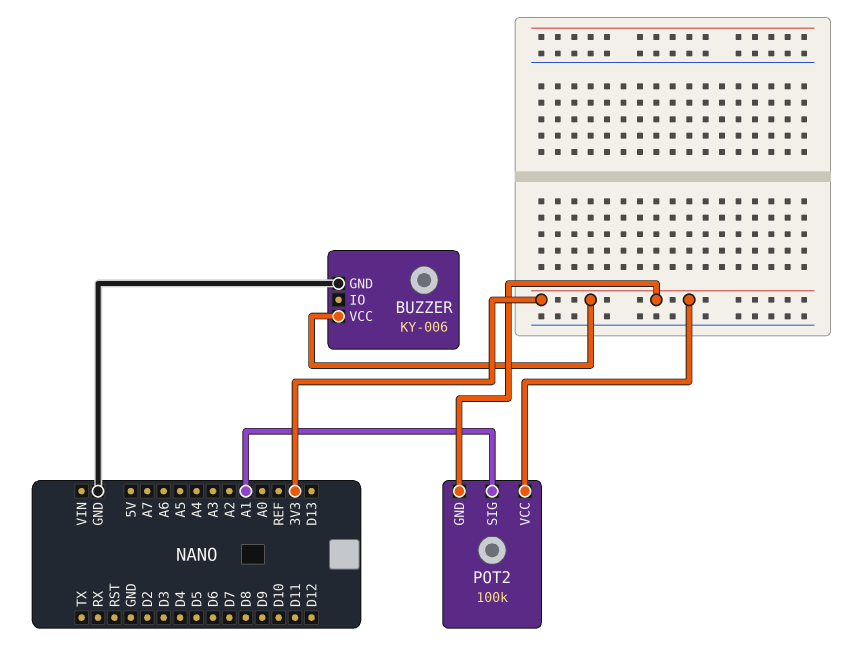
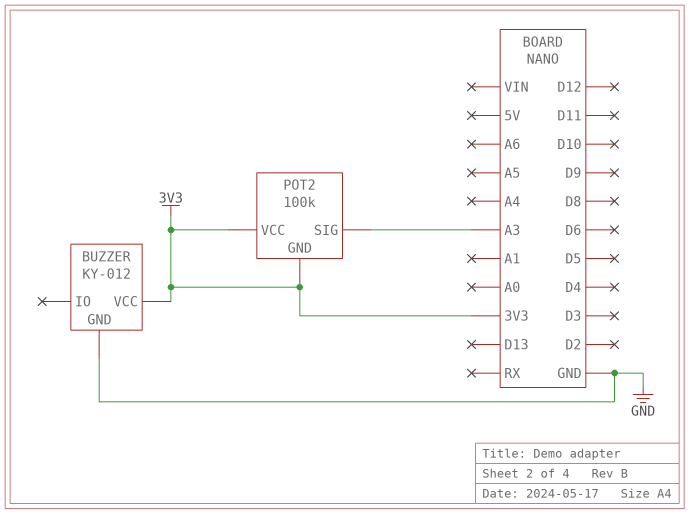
BUZZER: KY-006 -> KY-012
POT2 pin SIG: A1 -> A3

